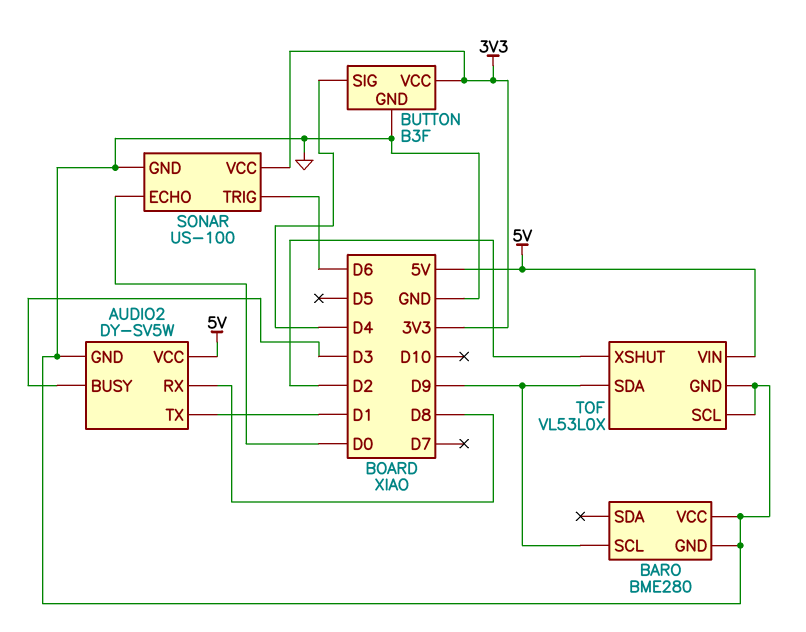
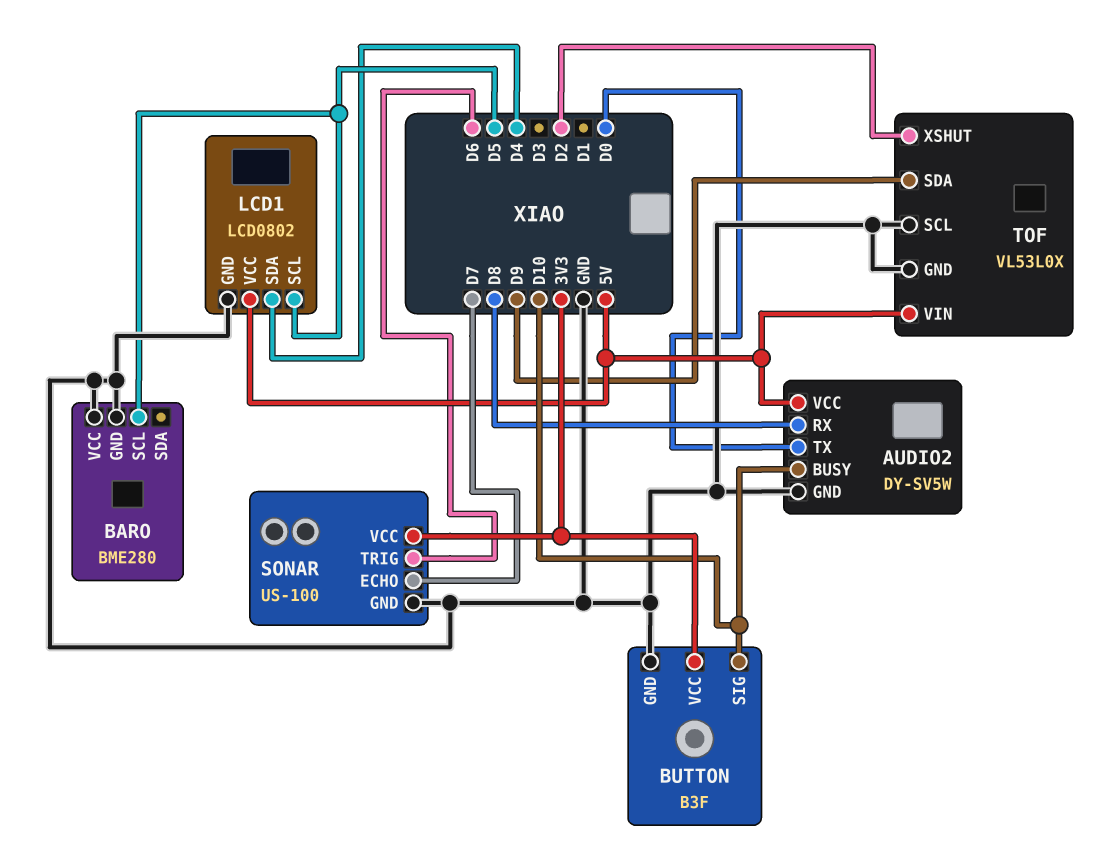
AUDIO2 pin BUSY: D3 -> D10
AUDIO2 pin TX: D1 -> D0
BARO pin SCL: D9 -> D5
BUTTON pin SIG: D4 -> D10
LCD1: none -> LCD0802
LCD1 pin GND: none -> GND
LCD1 pin SCL: none -> D5
LCD1 pin SDA: none -> D4
LCD1 pin VCC: none -> 5V
SONAR pin ECHO: D0 -> D7

